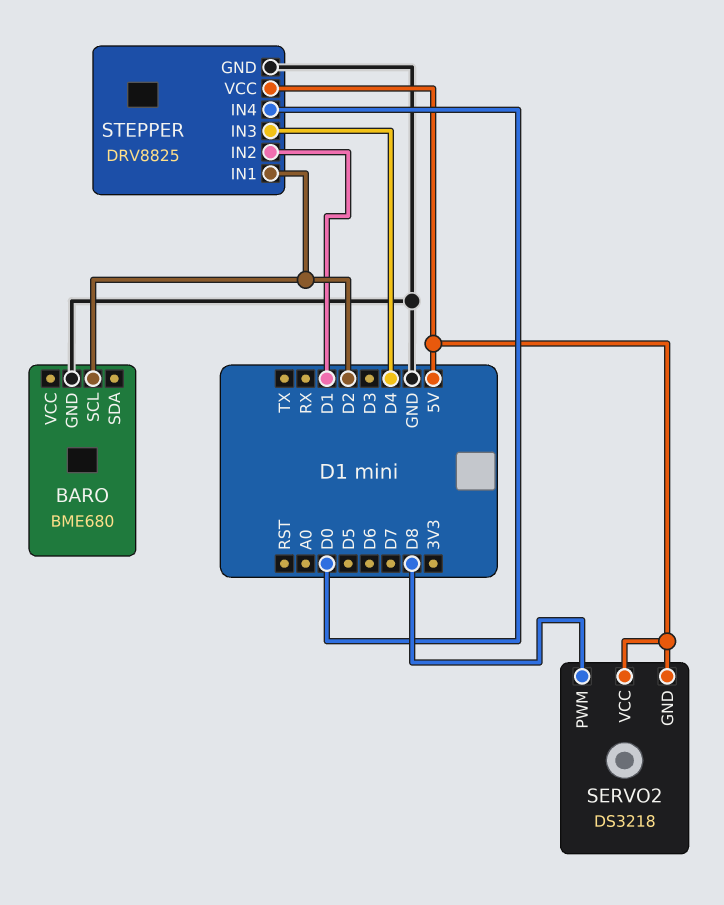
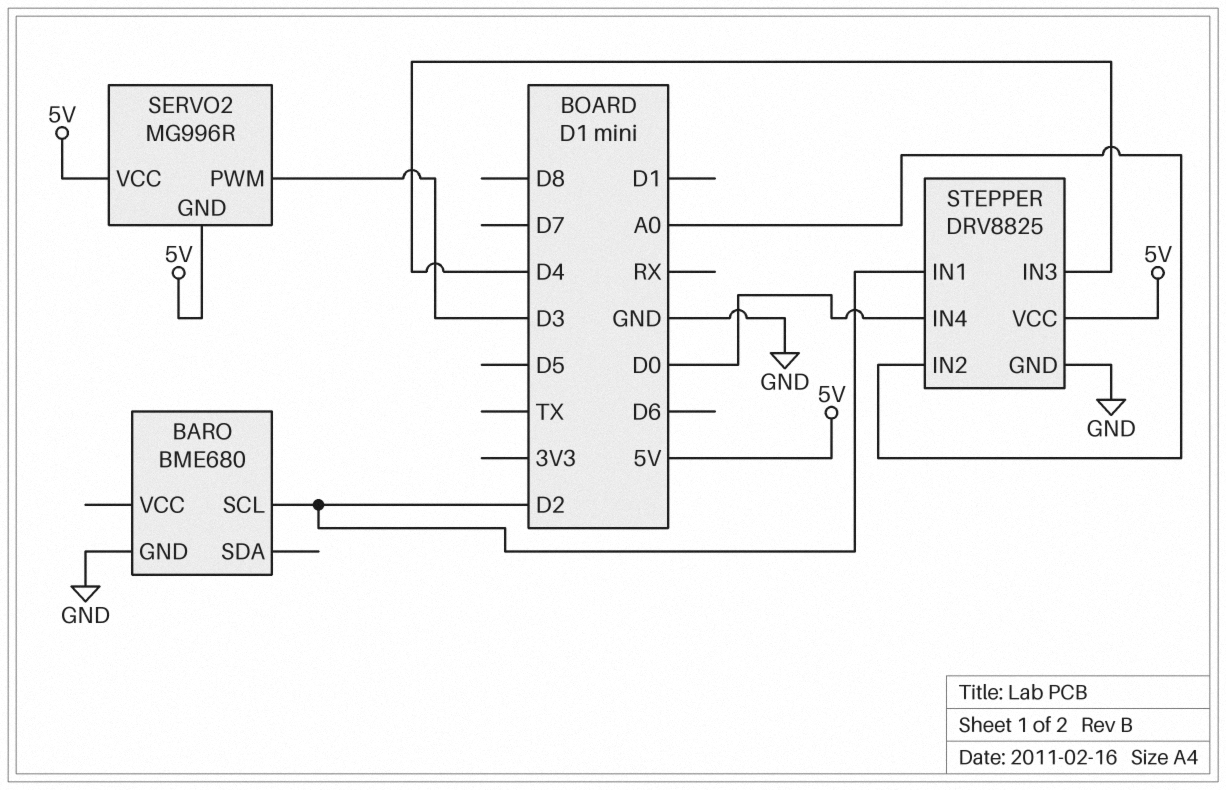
SERVO2: DS3218 -> MG996R
SERVO2 pin PWM: D8 -> D3
STEPPER pin IN2: D1 -> A0

